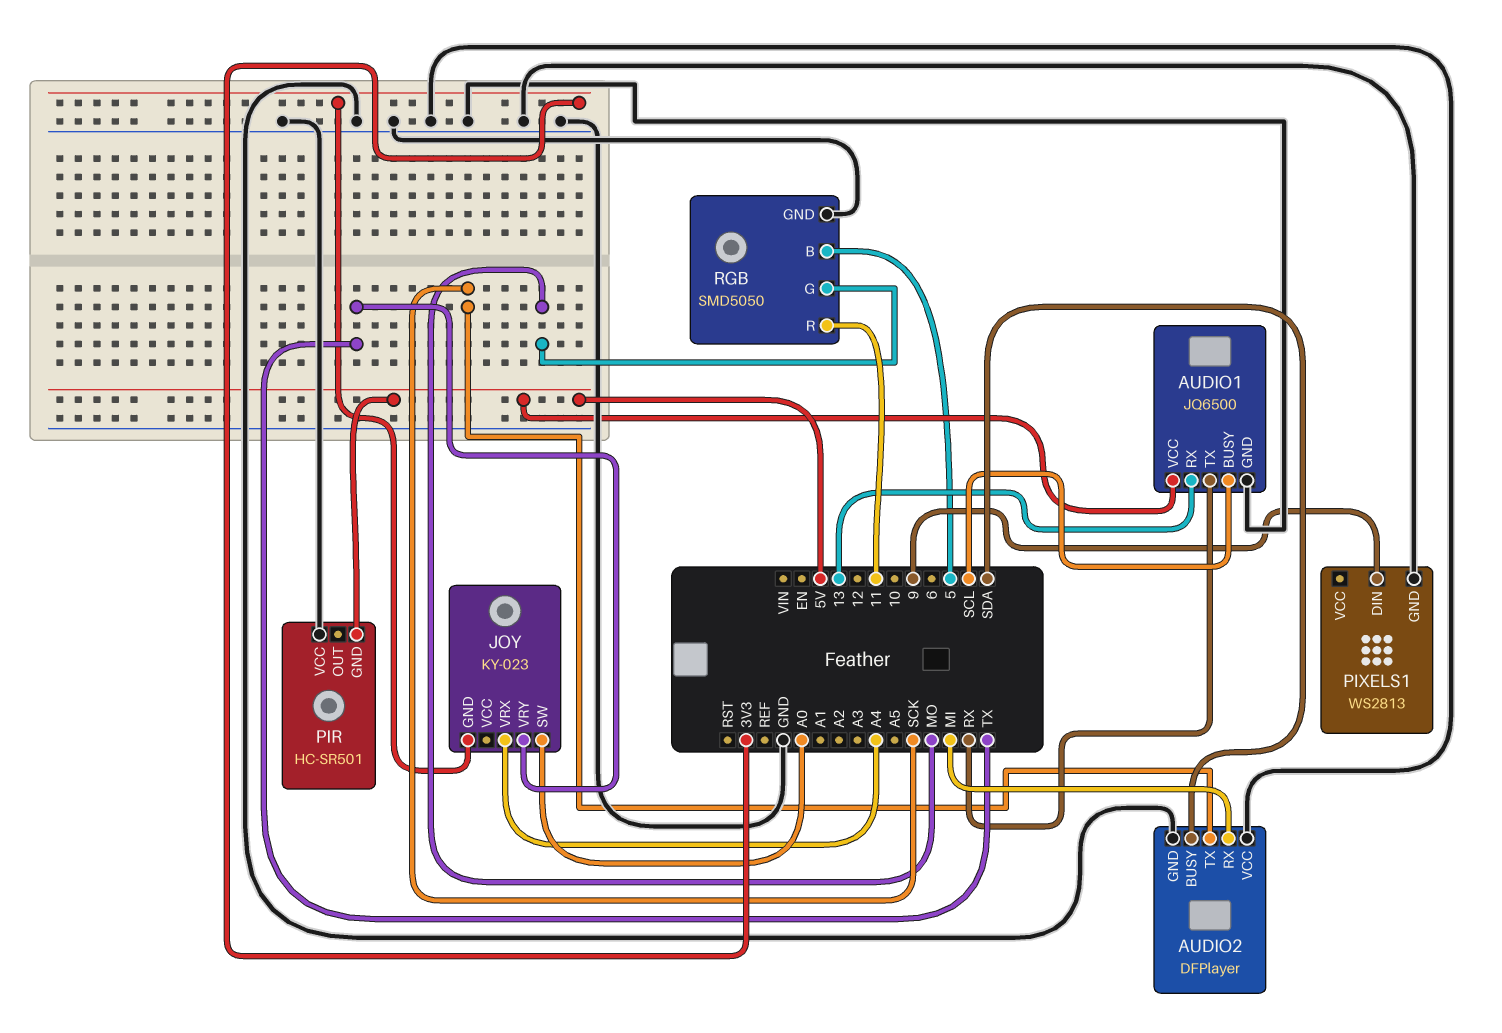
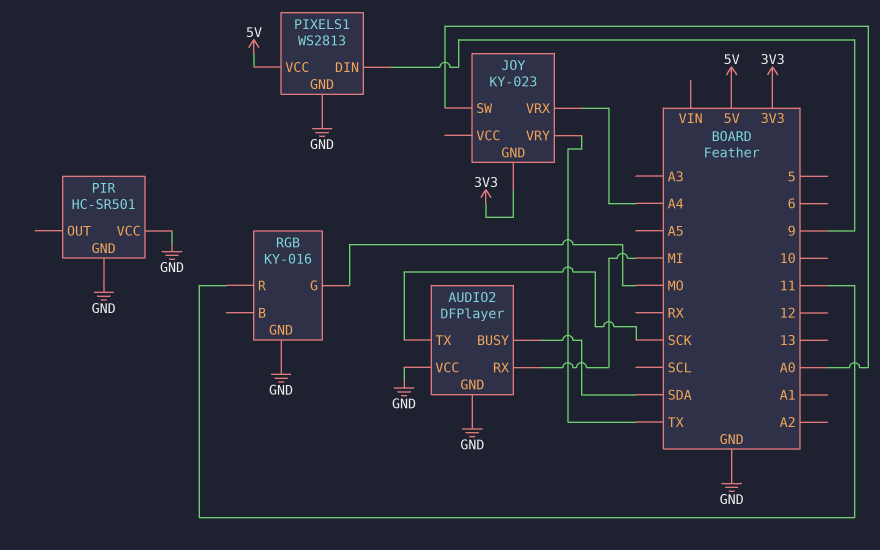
AUDIO1: JQ6500 -> none
AUDIO1 pin BUSY: SCL -> none
AUDIO1 pin GND: GND -> none
AUDIO1 pin RX: 13 -> none
AUDIO1 pin TX: RX -> none
AUDIO1 pin VCC: 5V -> none
PIR pin GND: 5V -> GND
PIXELS1 pin VCC: none -> 5V
RGB: SMD5050 -> KY-016
RGB pin B: 5 -> none

